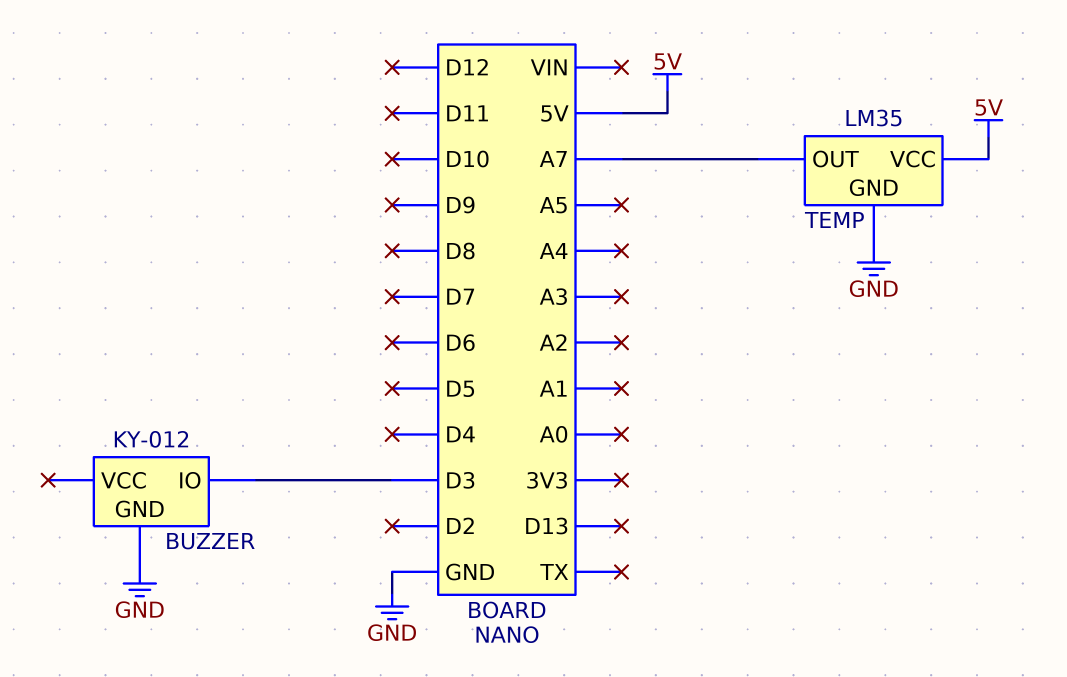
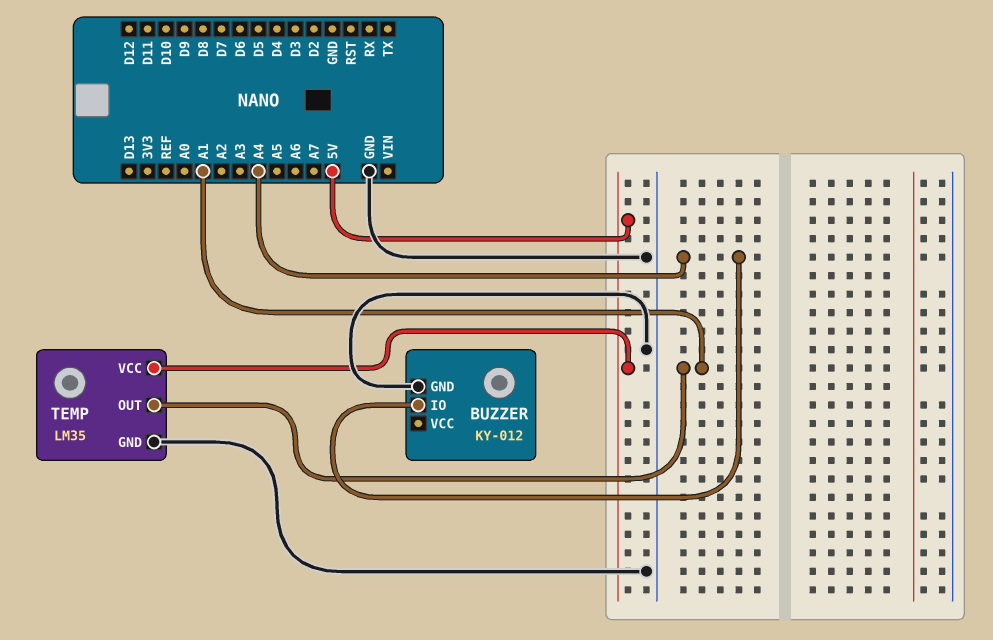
BUZZER pin IO: D3 -> A4
TEMP pin OUT: A7 -> A1

